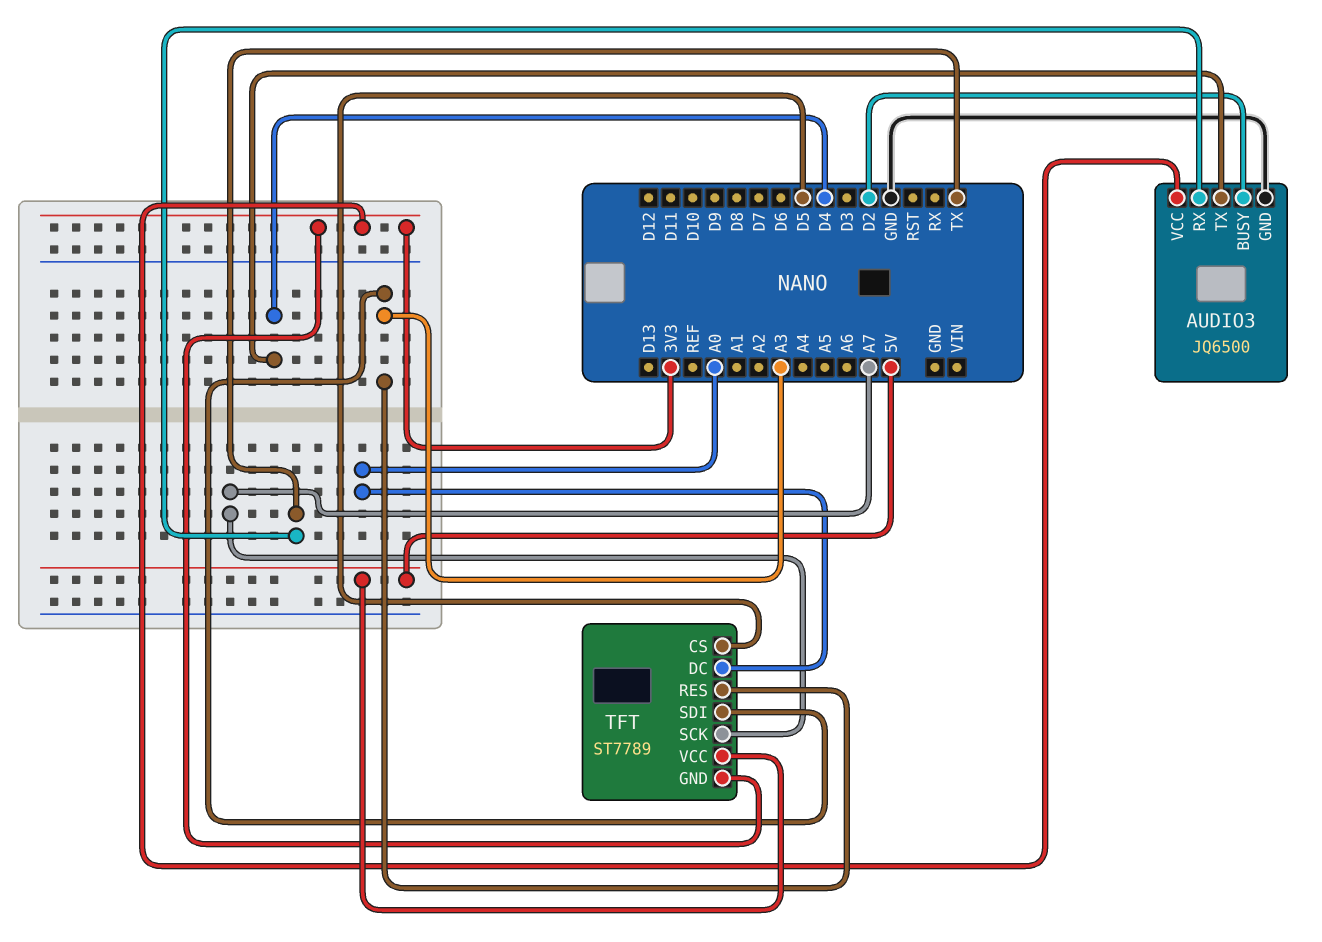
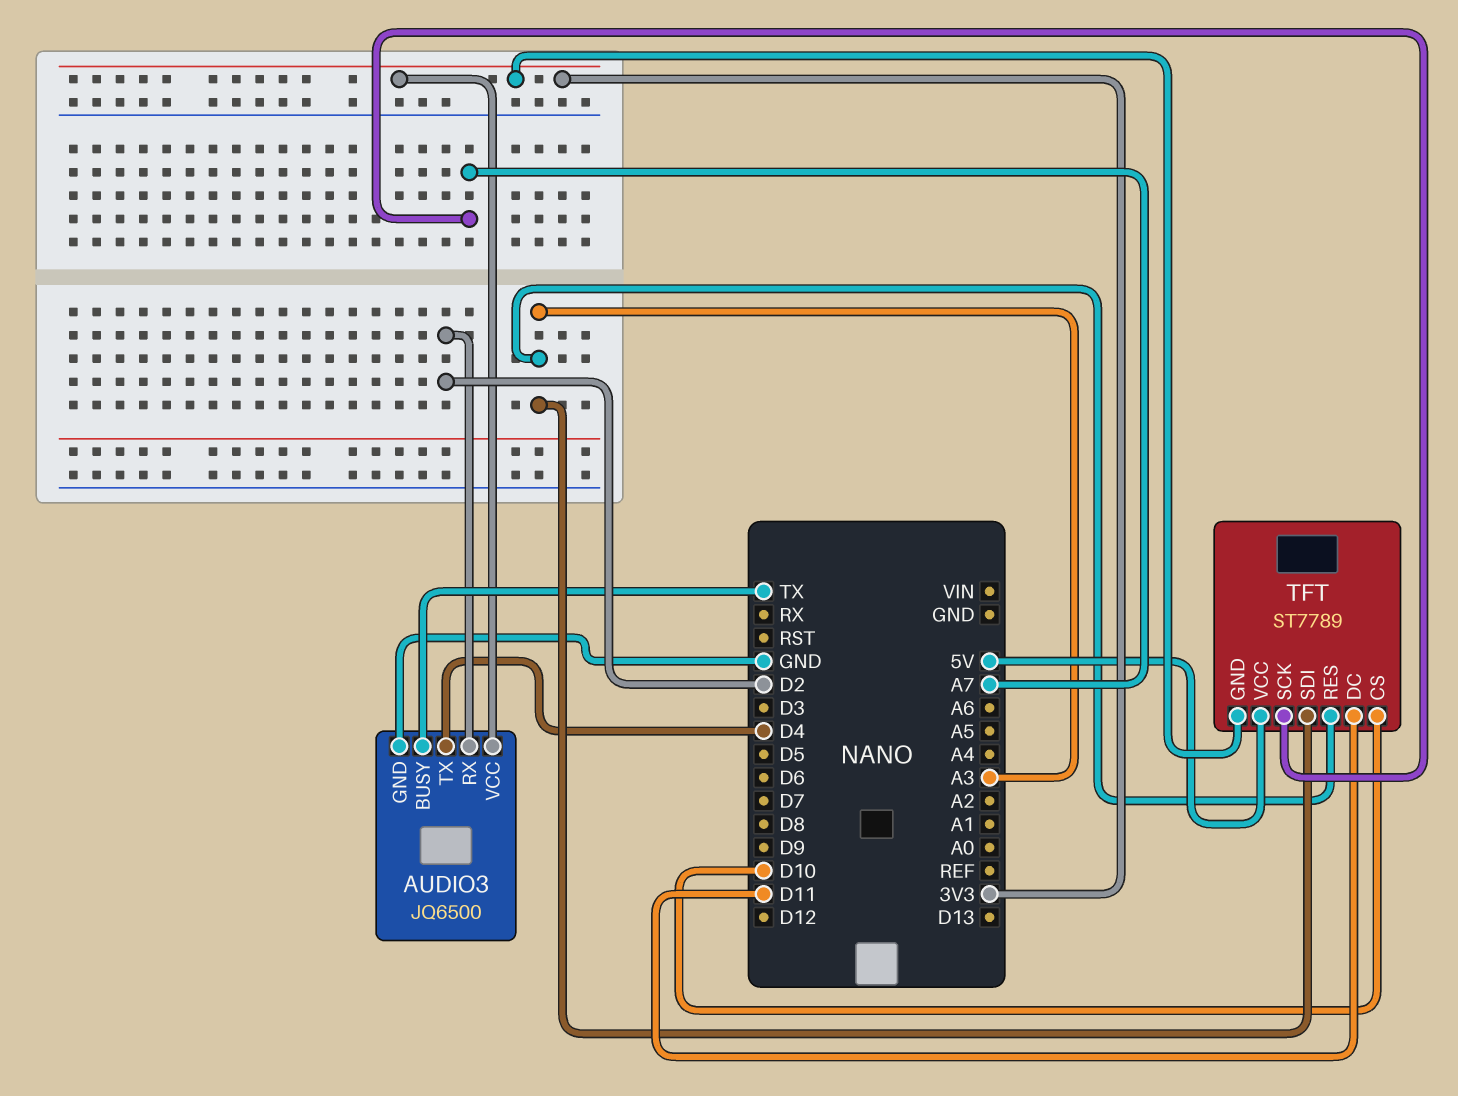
AUDIO3 pin BUSY: D2 -> TX
AUDIO3 pin RX: TX -> D2
TFT pin CS: D5 -> D10
TFT pin DC: A0 -> D11

